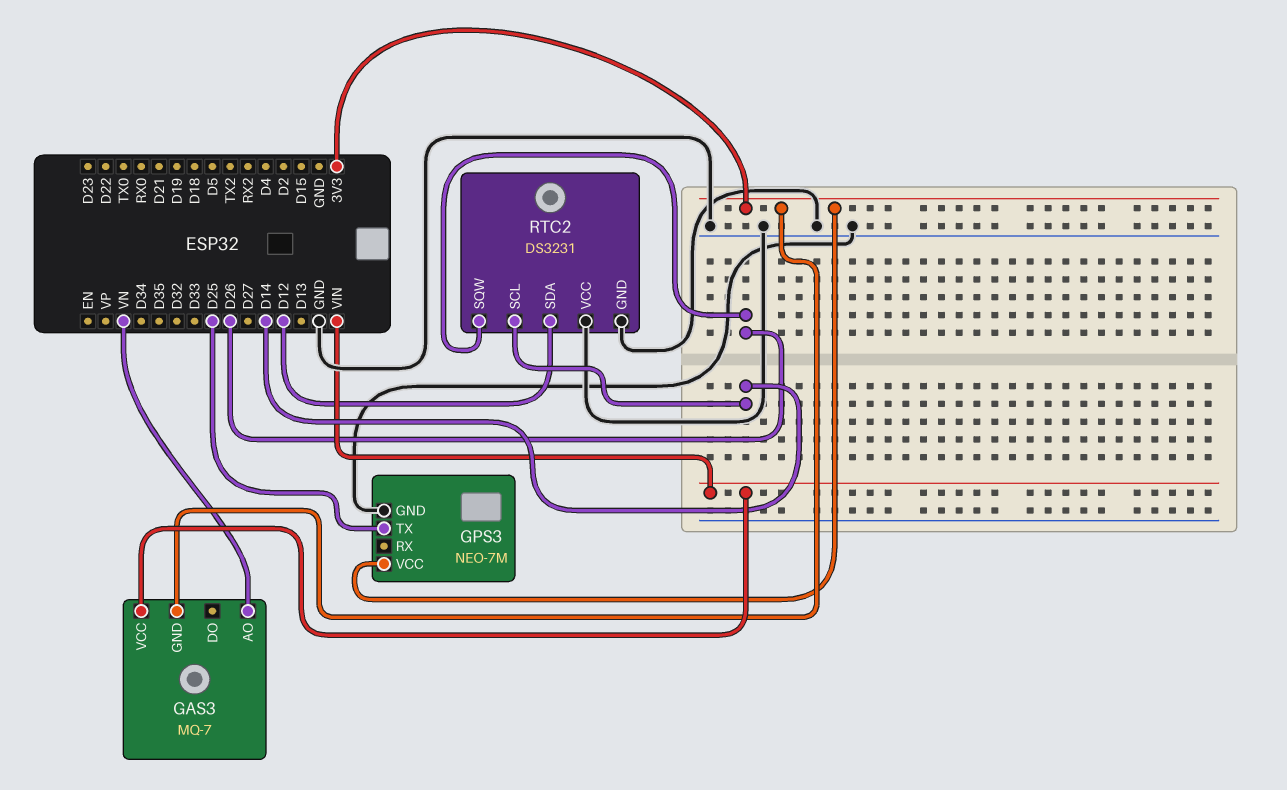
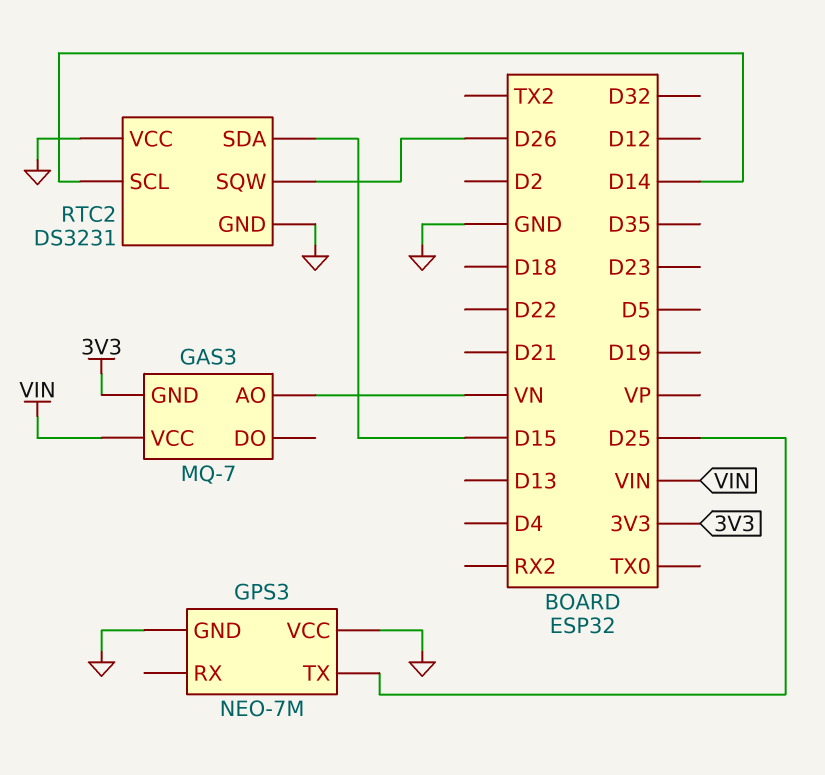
GPS3 pin VCC: 3V3 -> GND
RTC2 pin SDA: D12 -> D15

